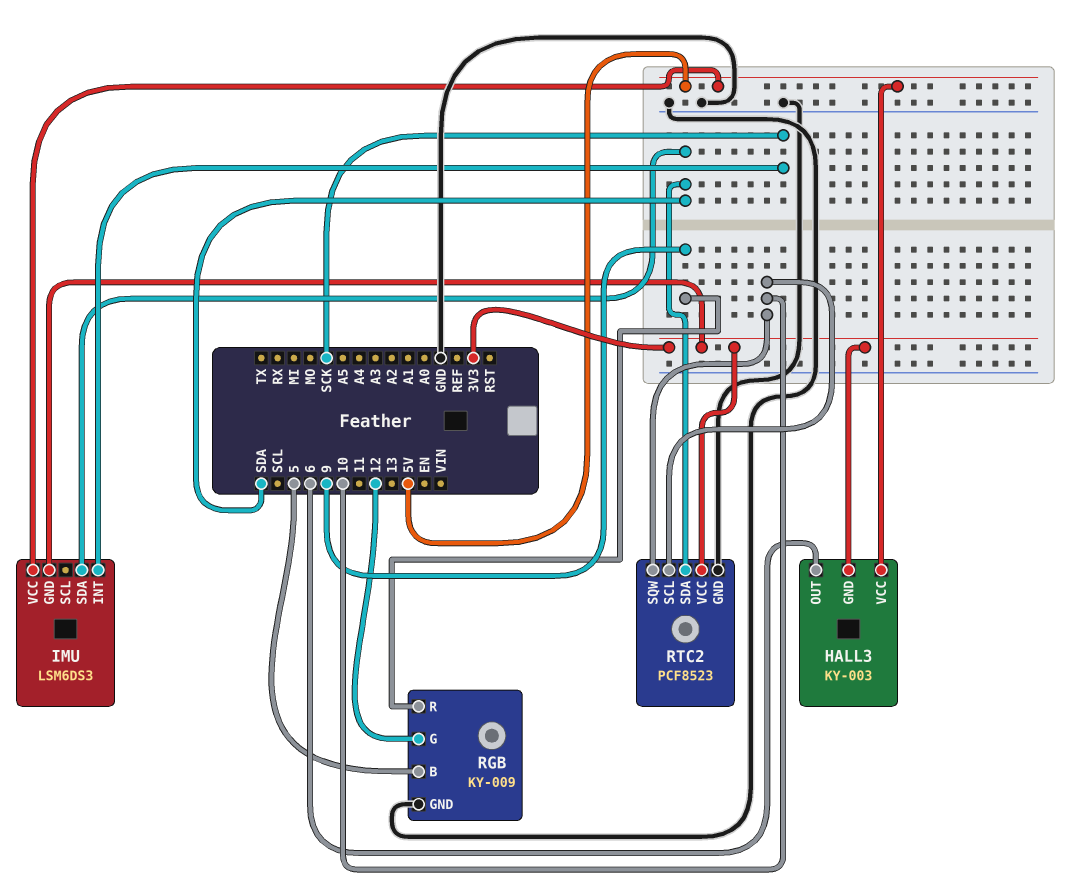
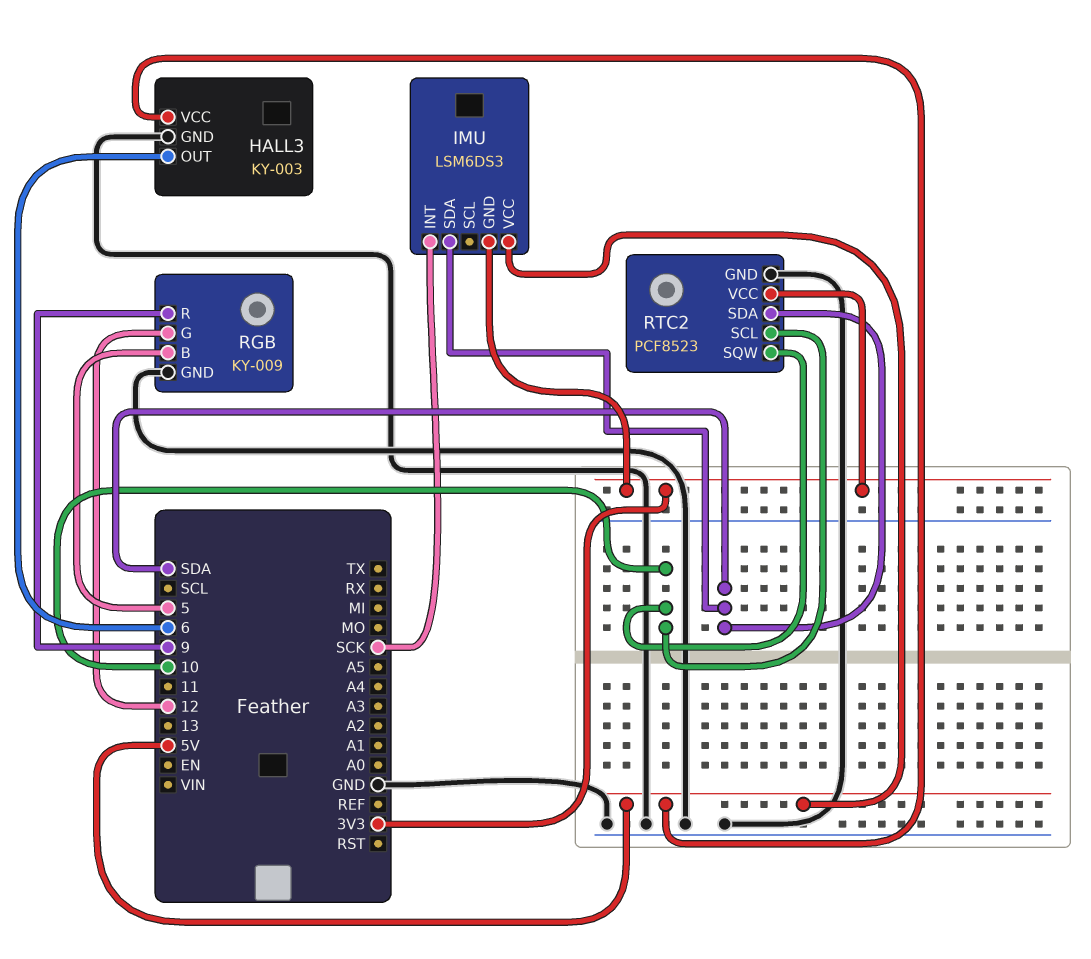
HALL3 pin GND: 3V3 -> GND

